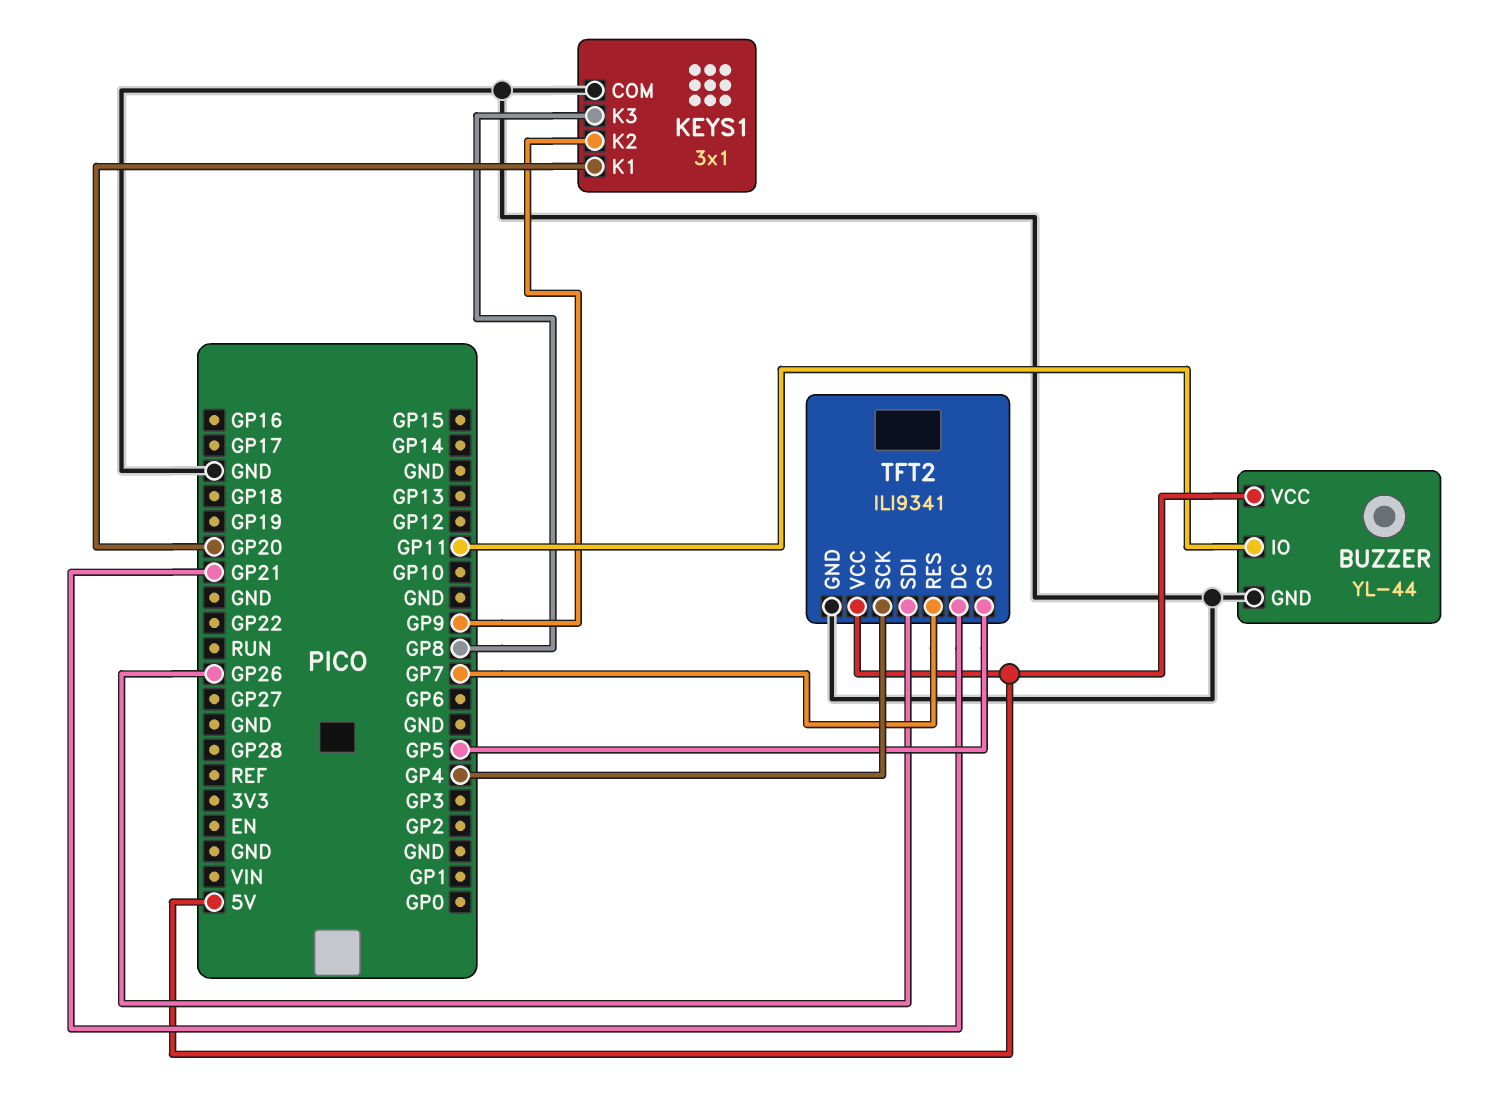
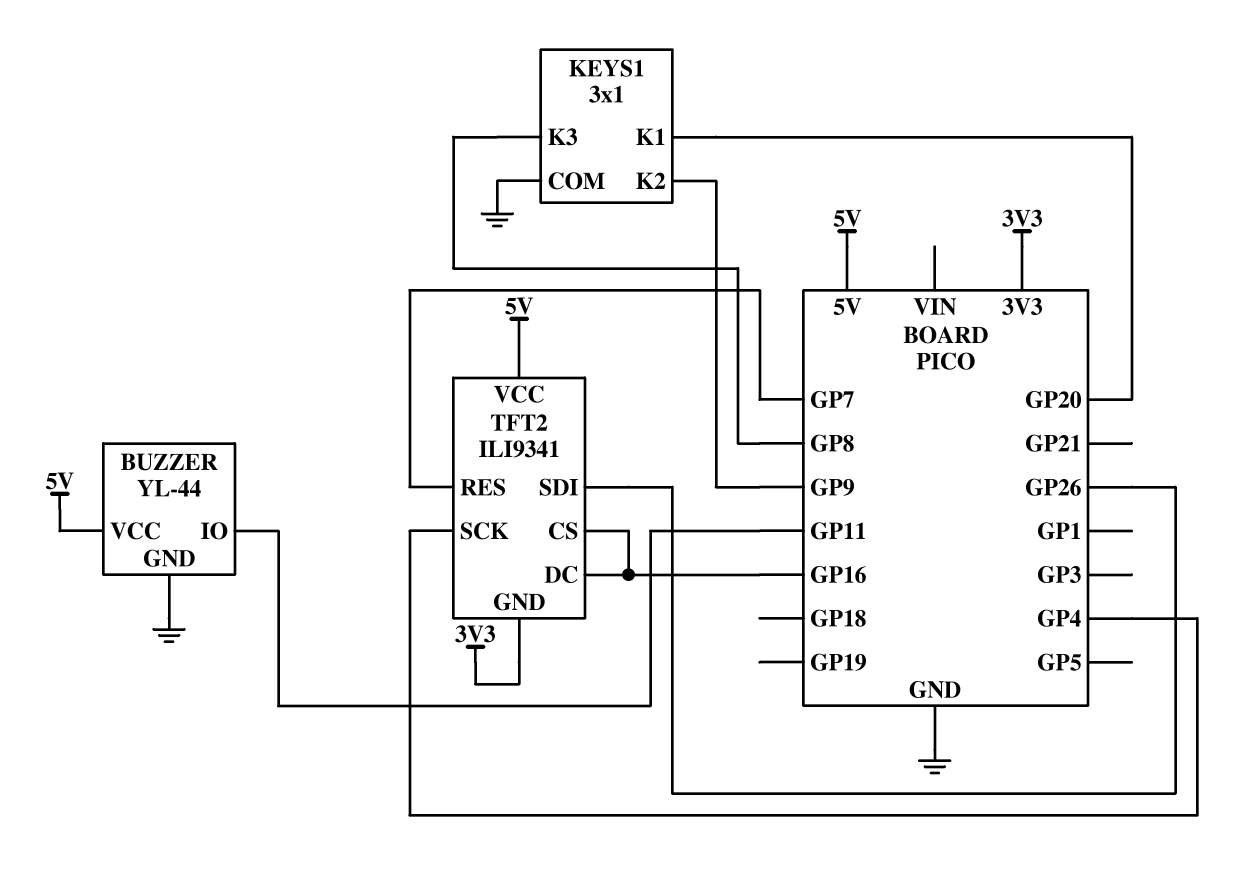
TFT2 pin CS: GP5 -> GP16
TFT2 pin DC: GP21 -> GP16
TFT2 pin GND: GND -> 3V3

